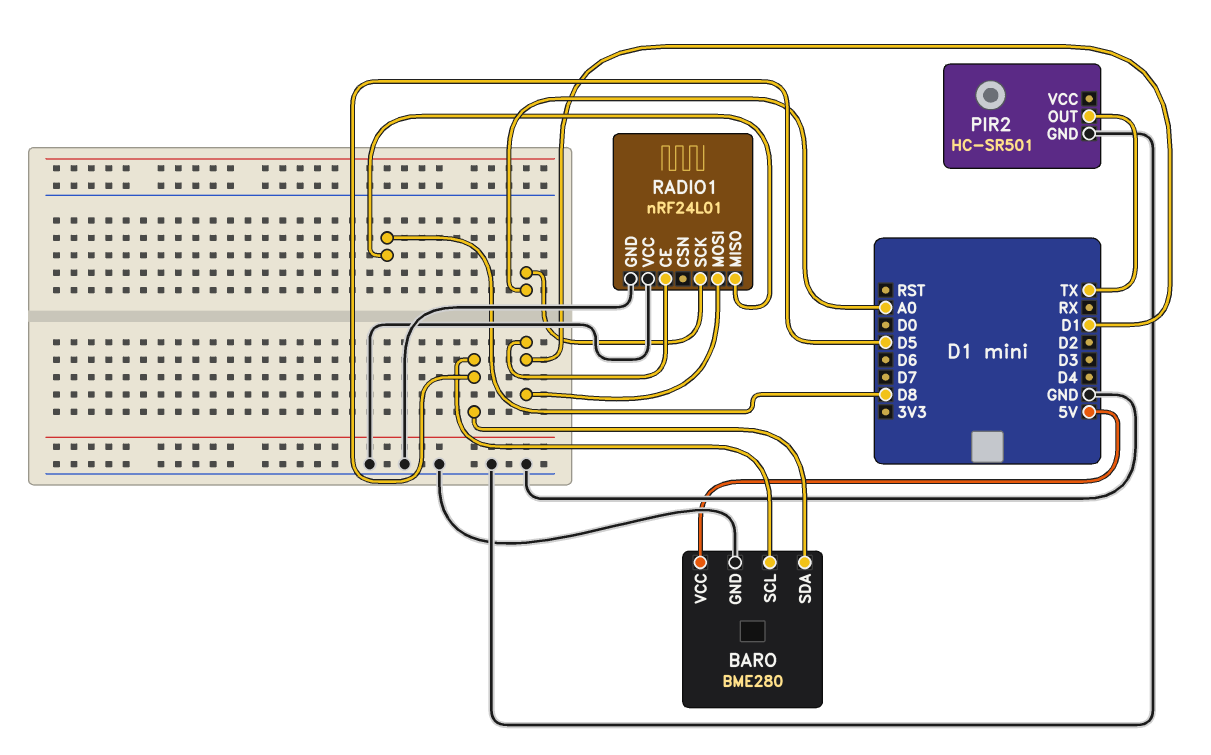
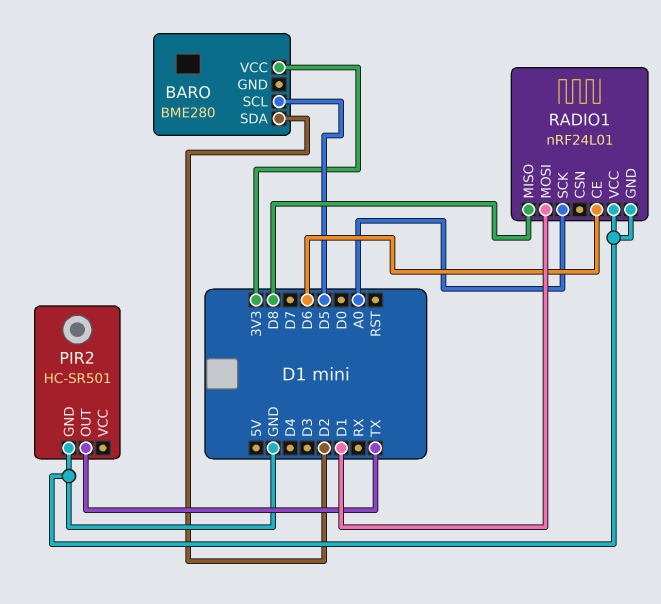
BARO pin GND: GND -> none
BARO pin SDA: D5 -> D2
BARO pin VCC: 5V -> 3V3
RADIO1 pin CE: D1 -> D6

